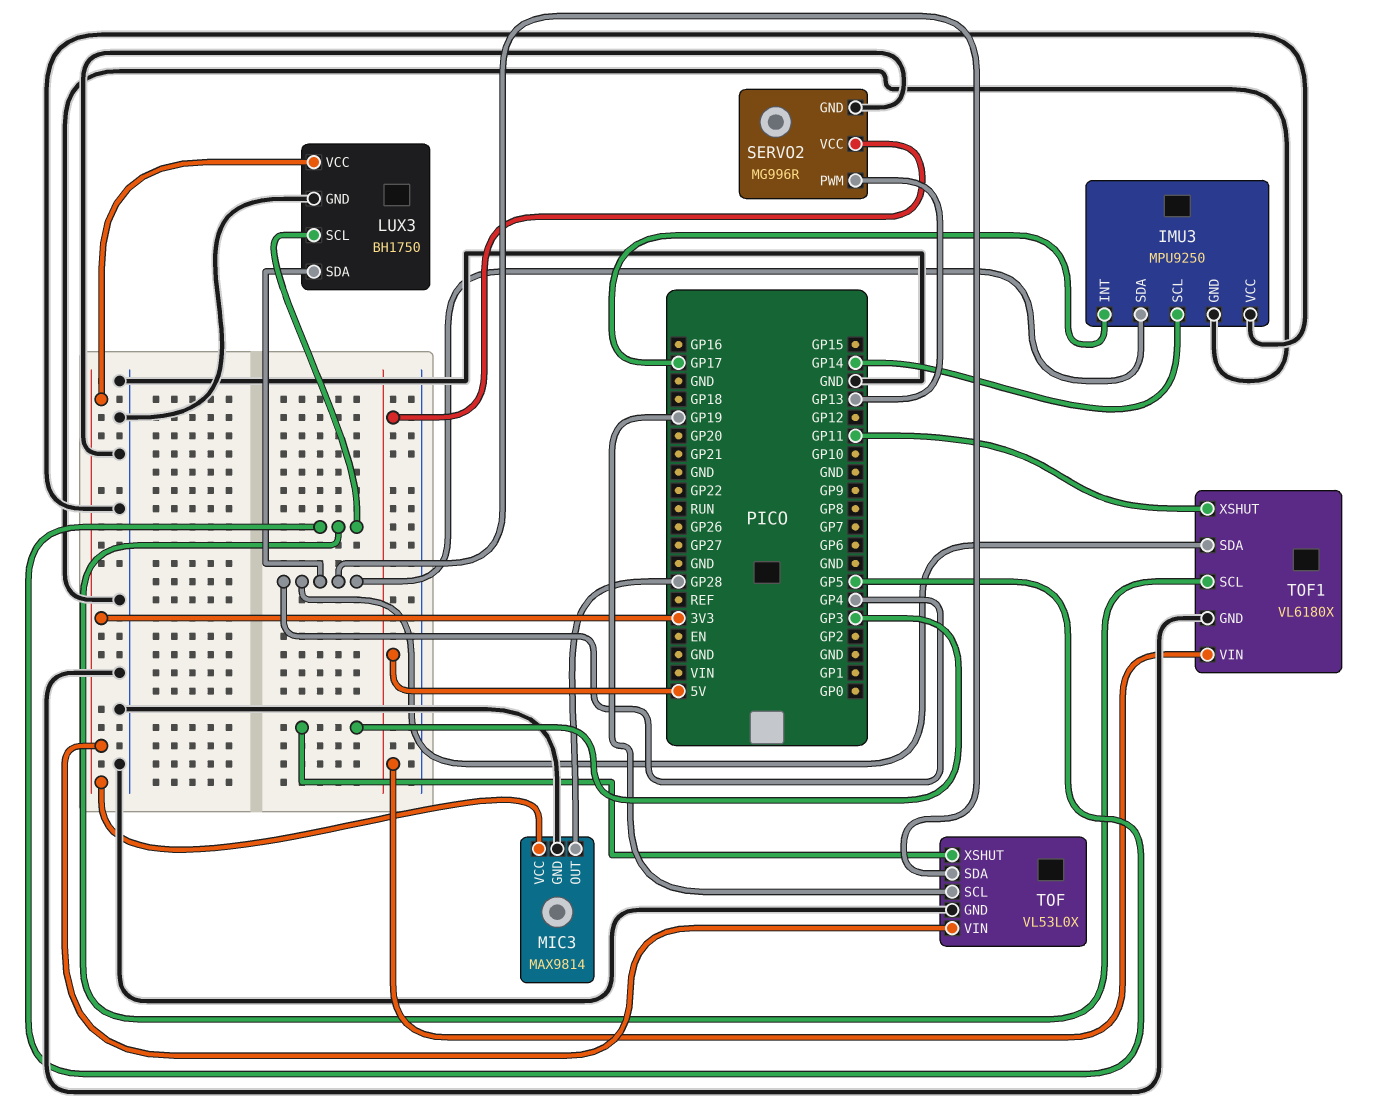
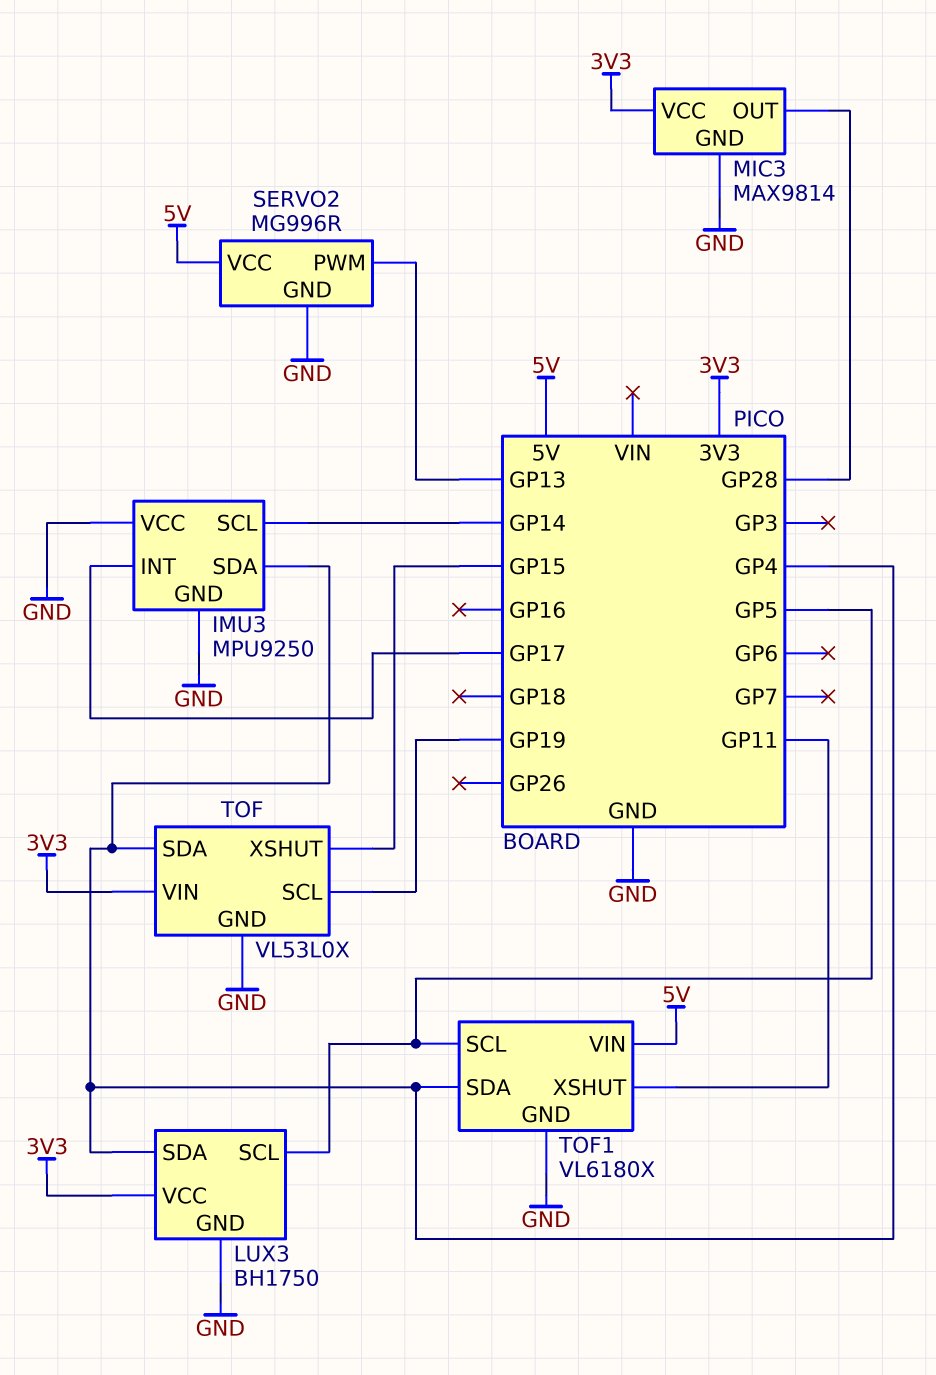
TOF pin XSHUT: GP3 -> GP15

